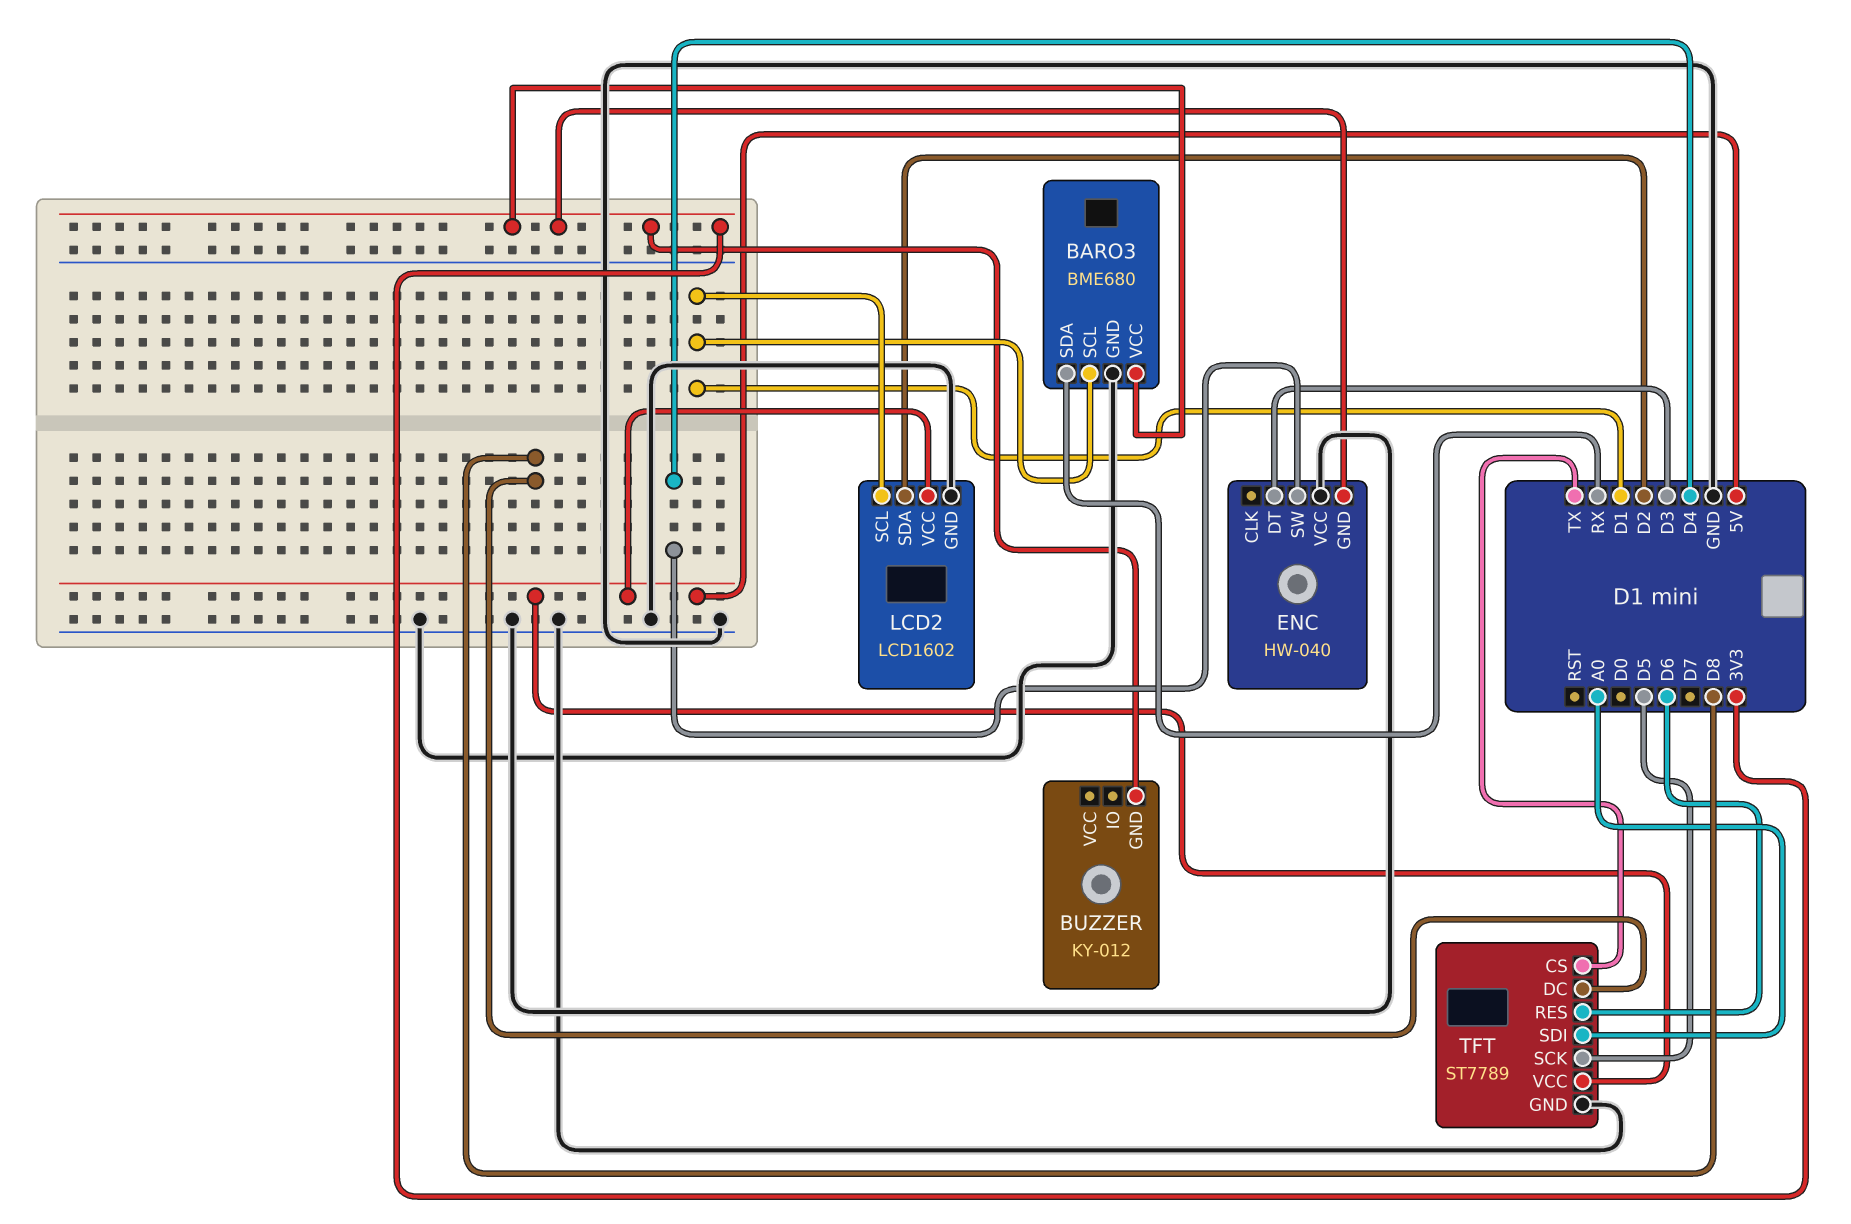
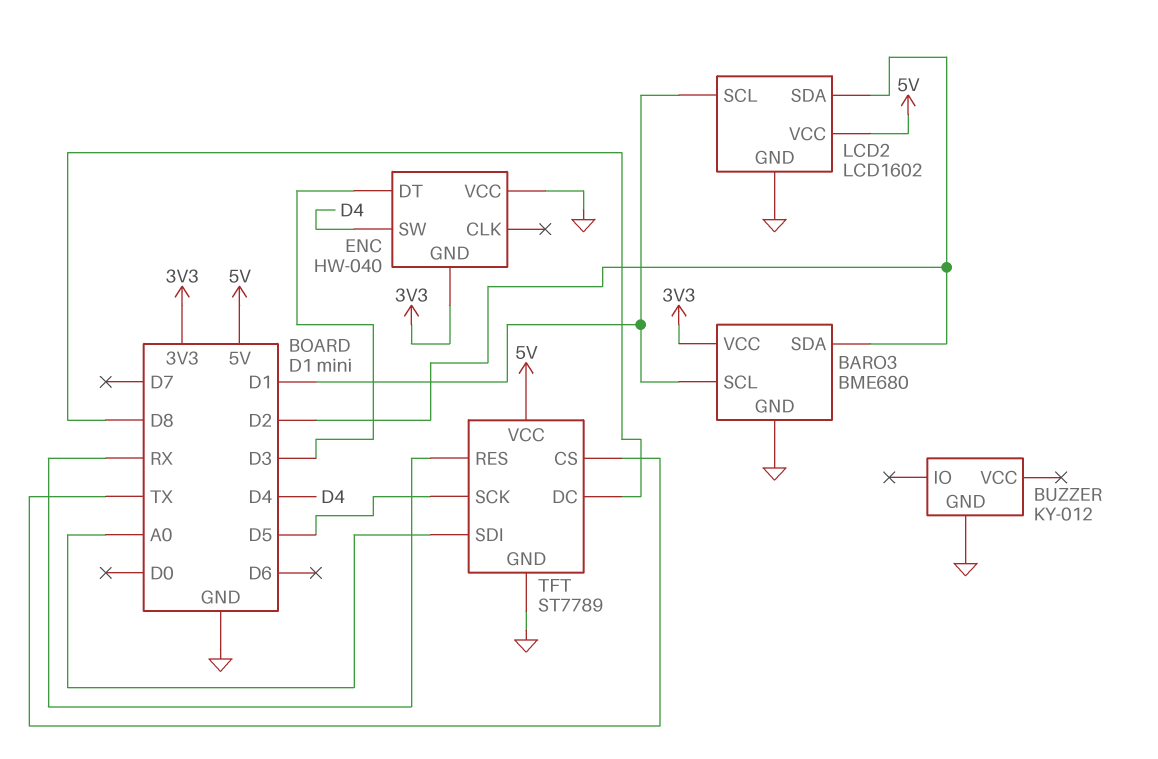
BARO3 pin SDA: RX -> D2
BUZZER pin GND: 3V3 -> GND
TFT pin RES: D6 -> RX

